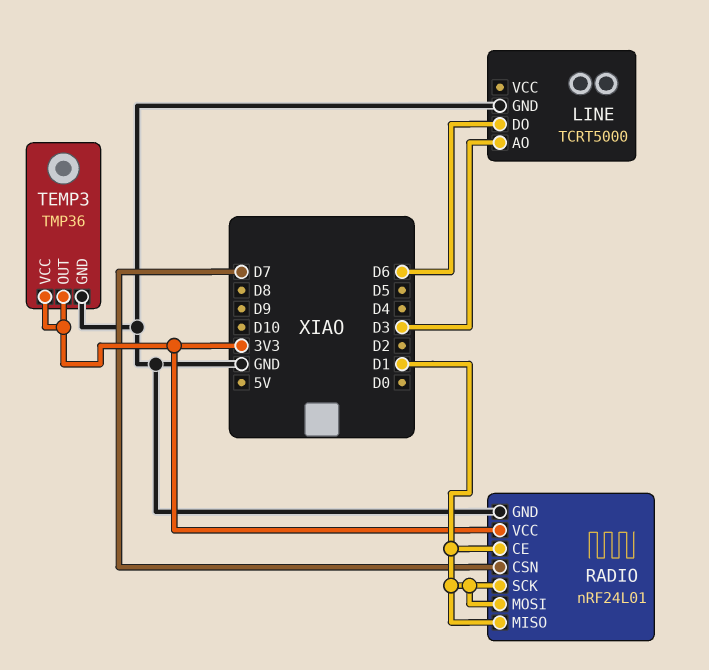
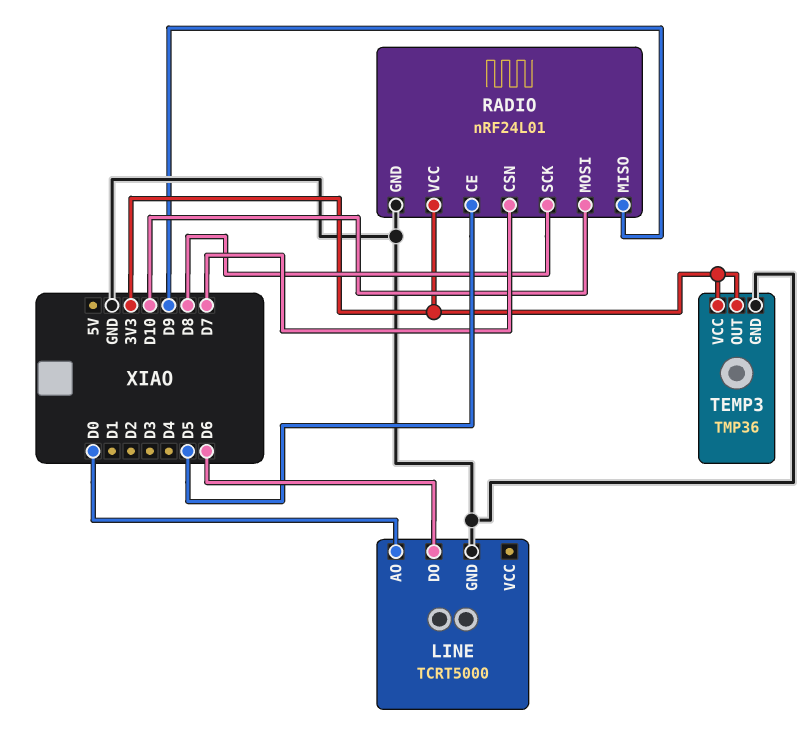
LINE pin AO: D3 -> D0
RADIO pin CE: D1 -> D5
RADIO pin MISO: D1 -> D9
RADIO pin MOSI: D1 -> D10
RADIO pin SCK: D1 -> D8

